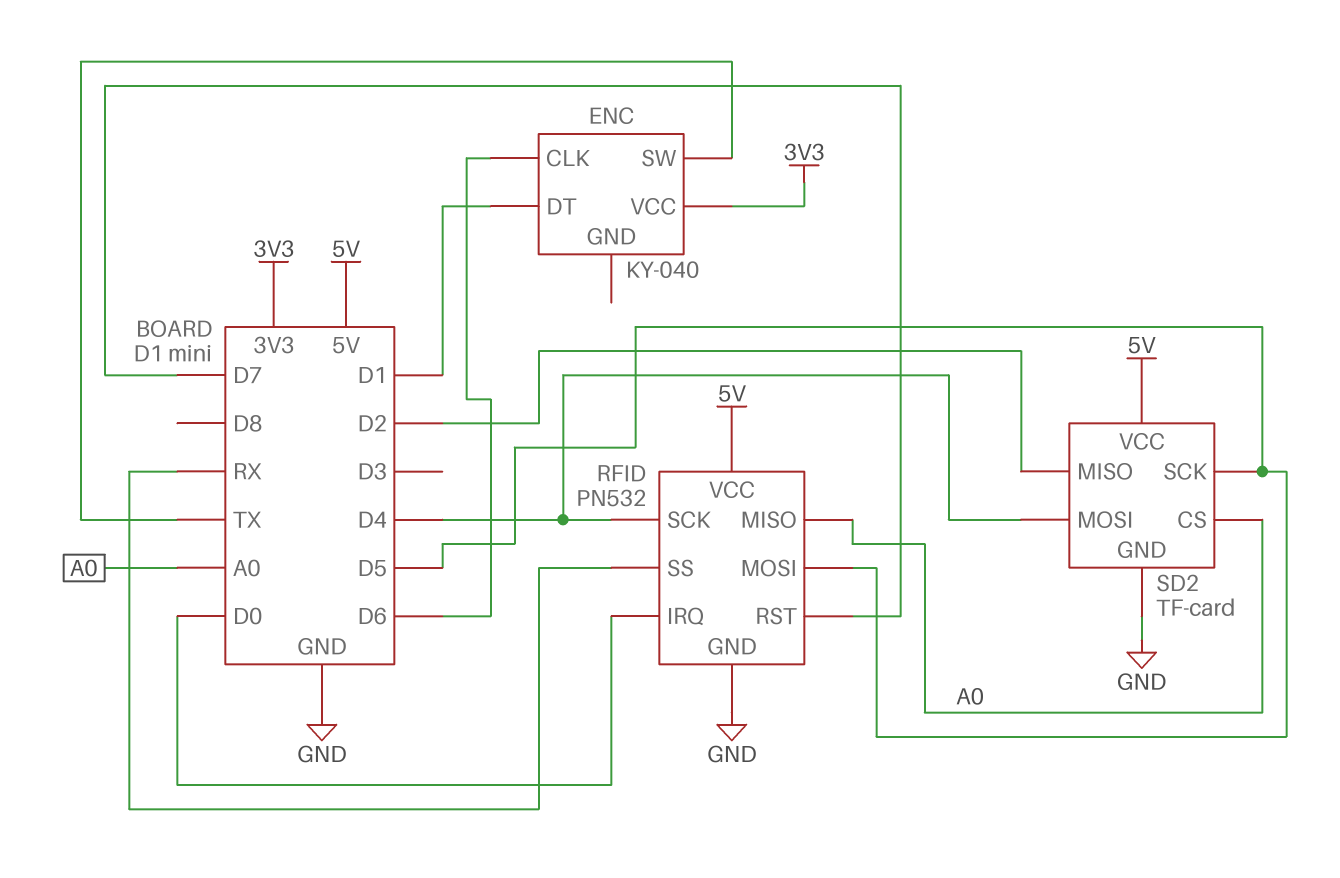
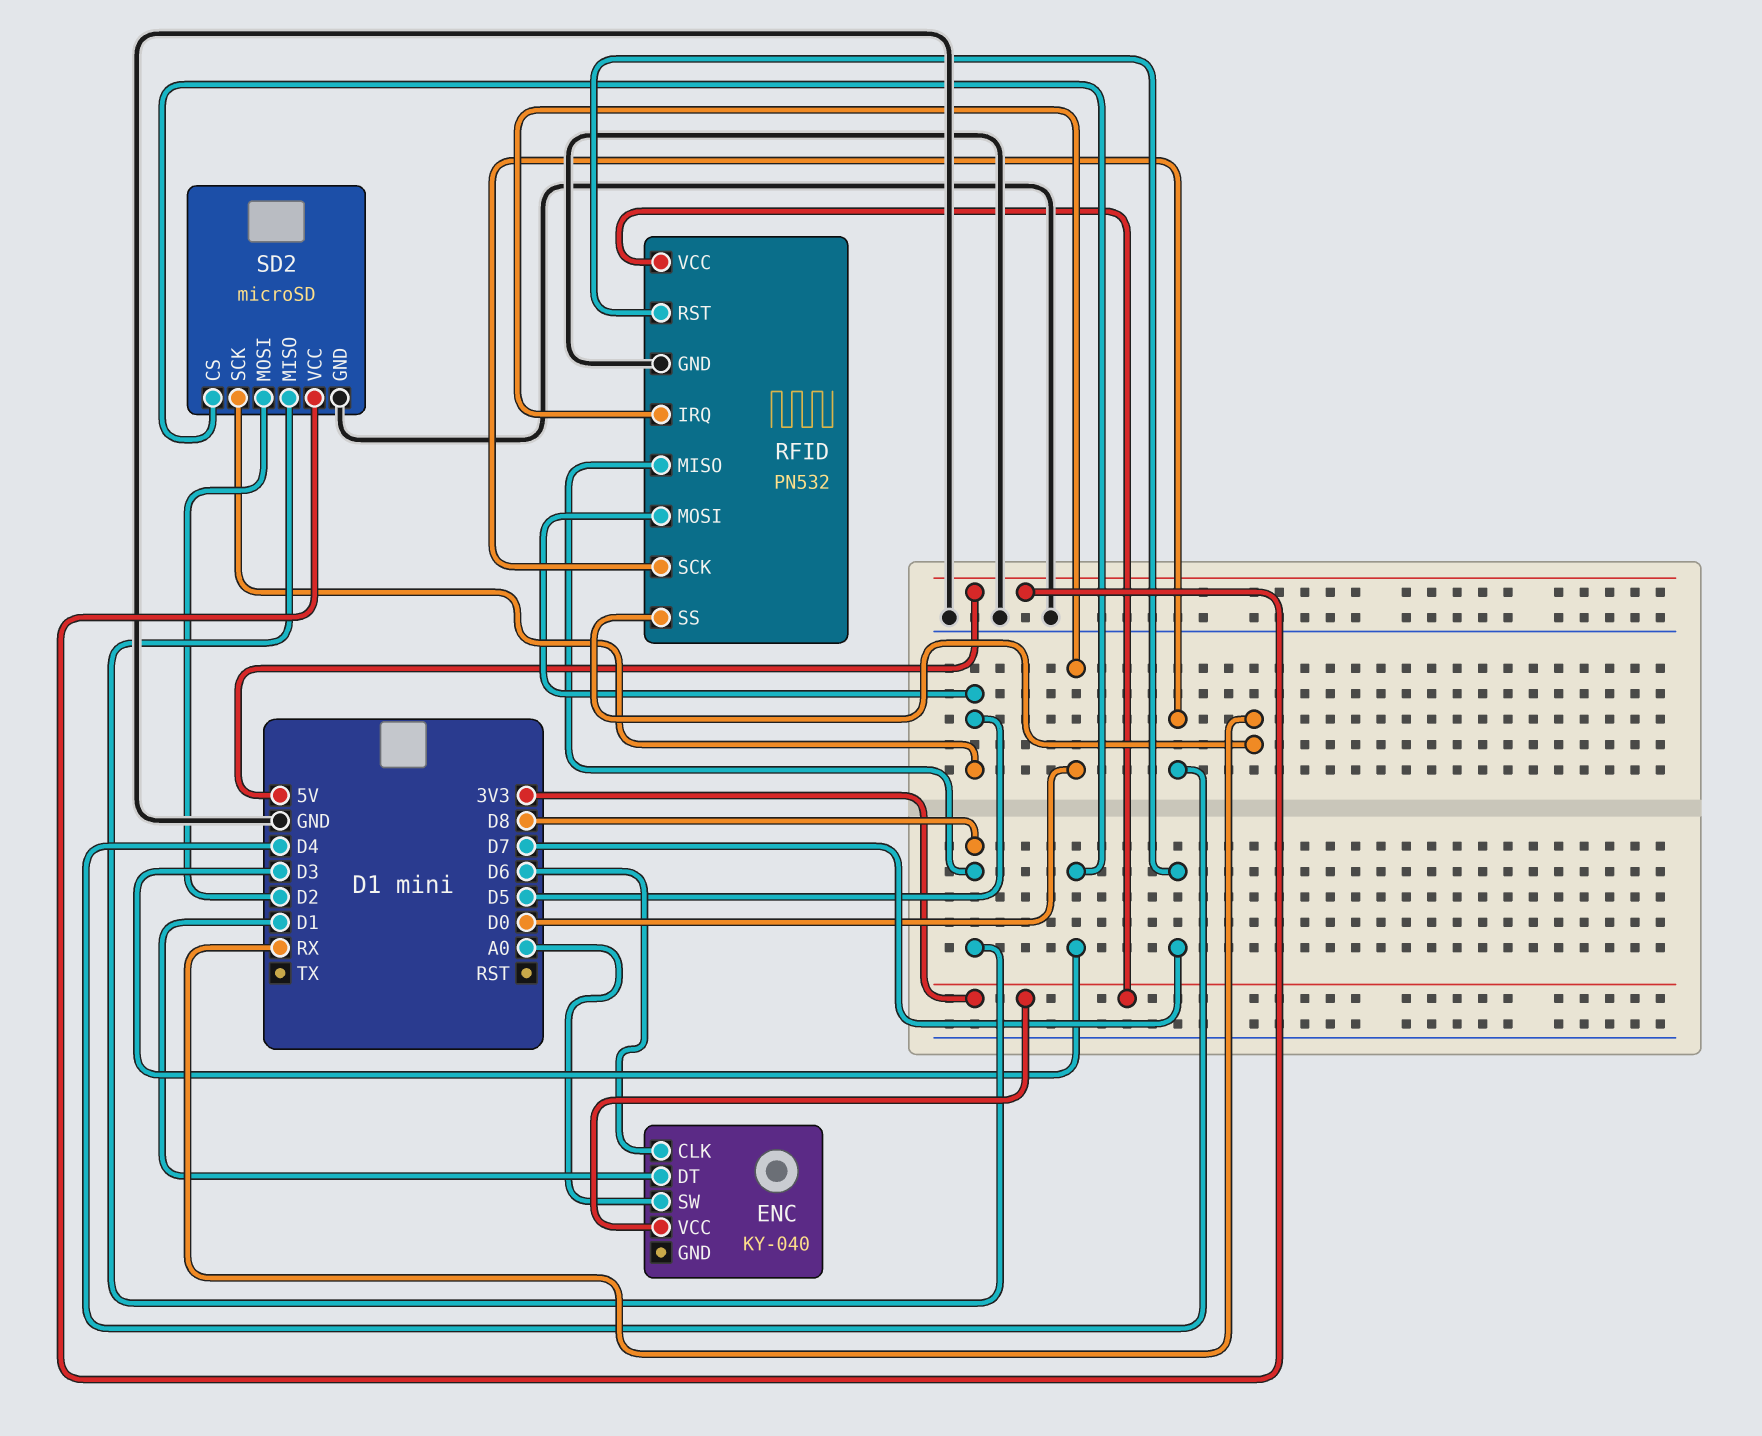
ENC pin SW: TX -> A0
RFID pin MISO: A0 -> D8
RFID pin VCC: 5V -> 3V3
SD2: TF-card -> microSD
SD2 pin CS: A0 -> D3
SD2 pin MISO: D2 -> D8
SD2 pin MOSI: D4 -> D2

